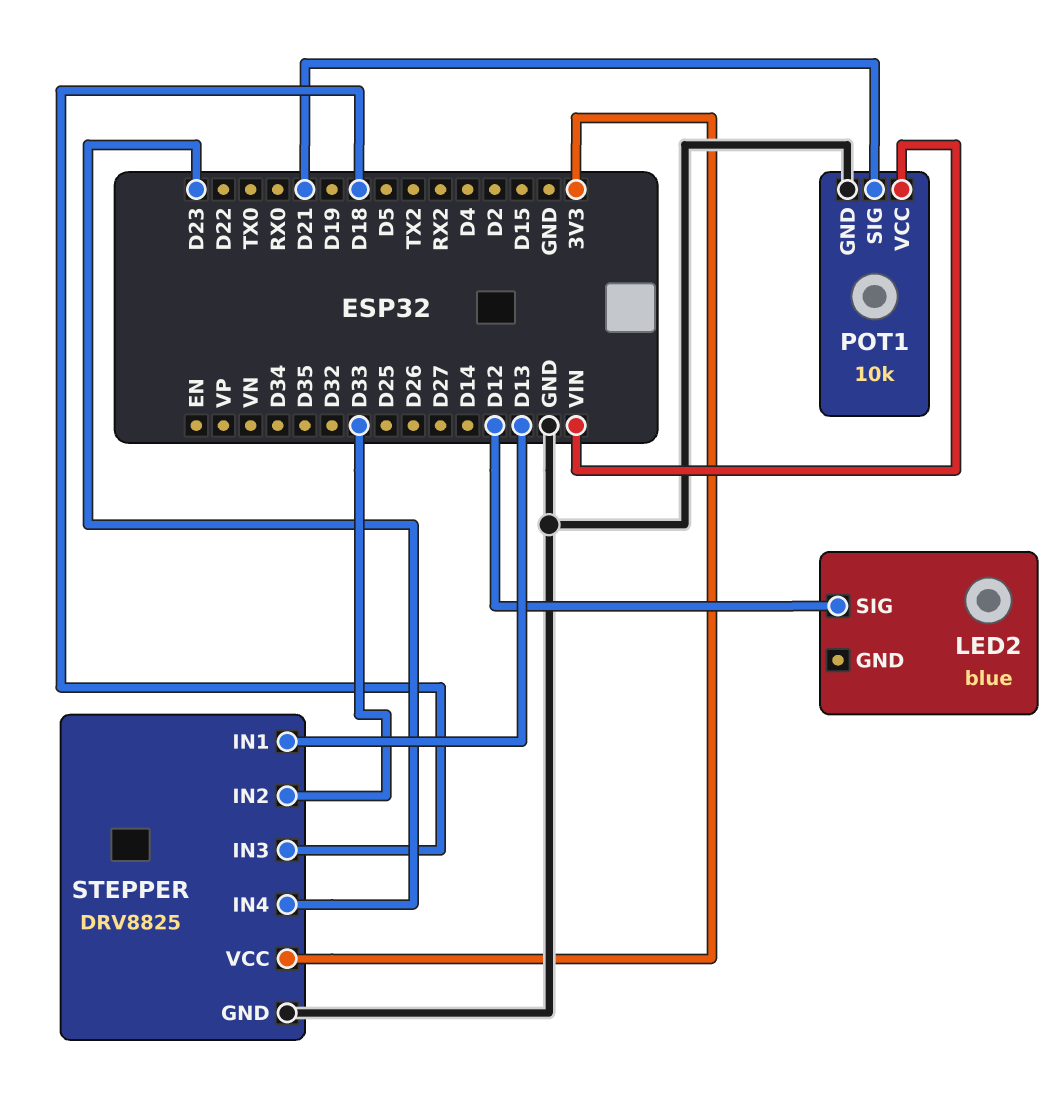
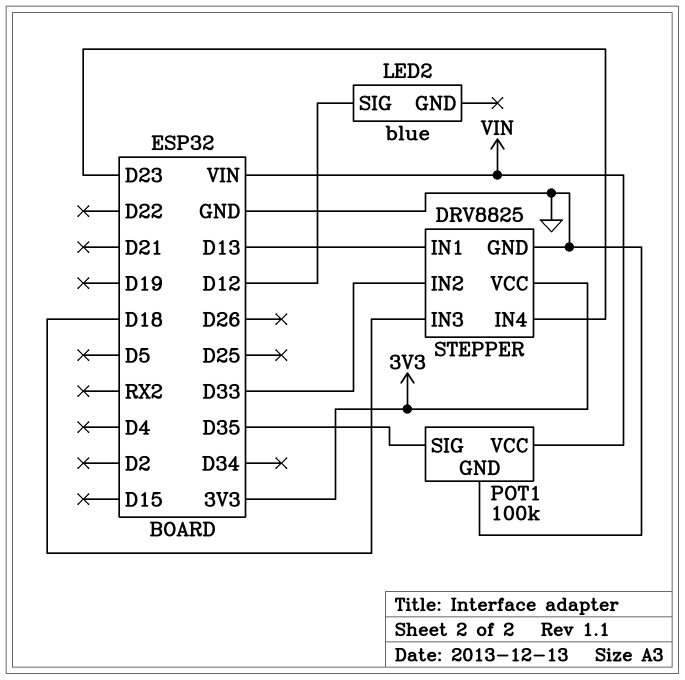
POT1: 10k -> 100k
POT1 pin SIG: D21 -> D35

